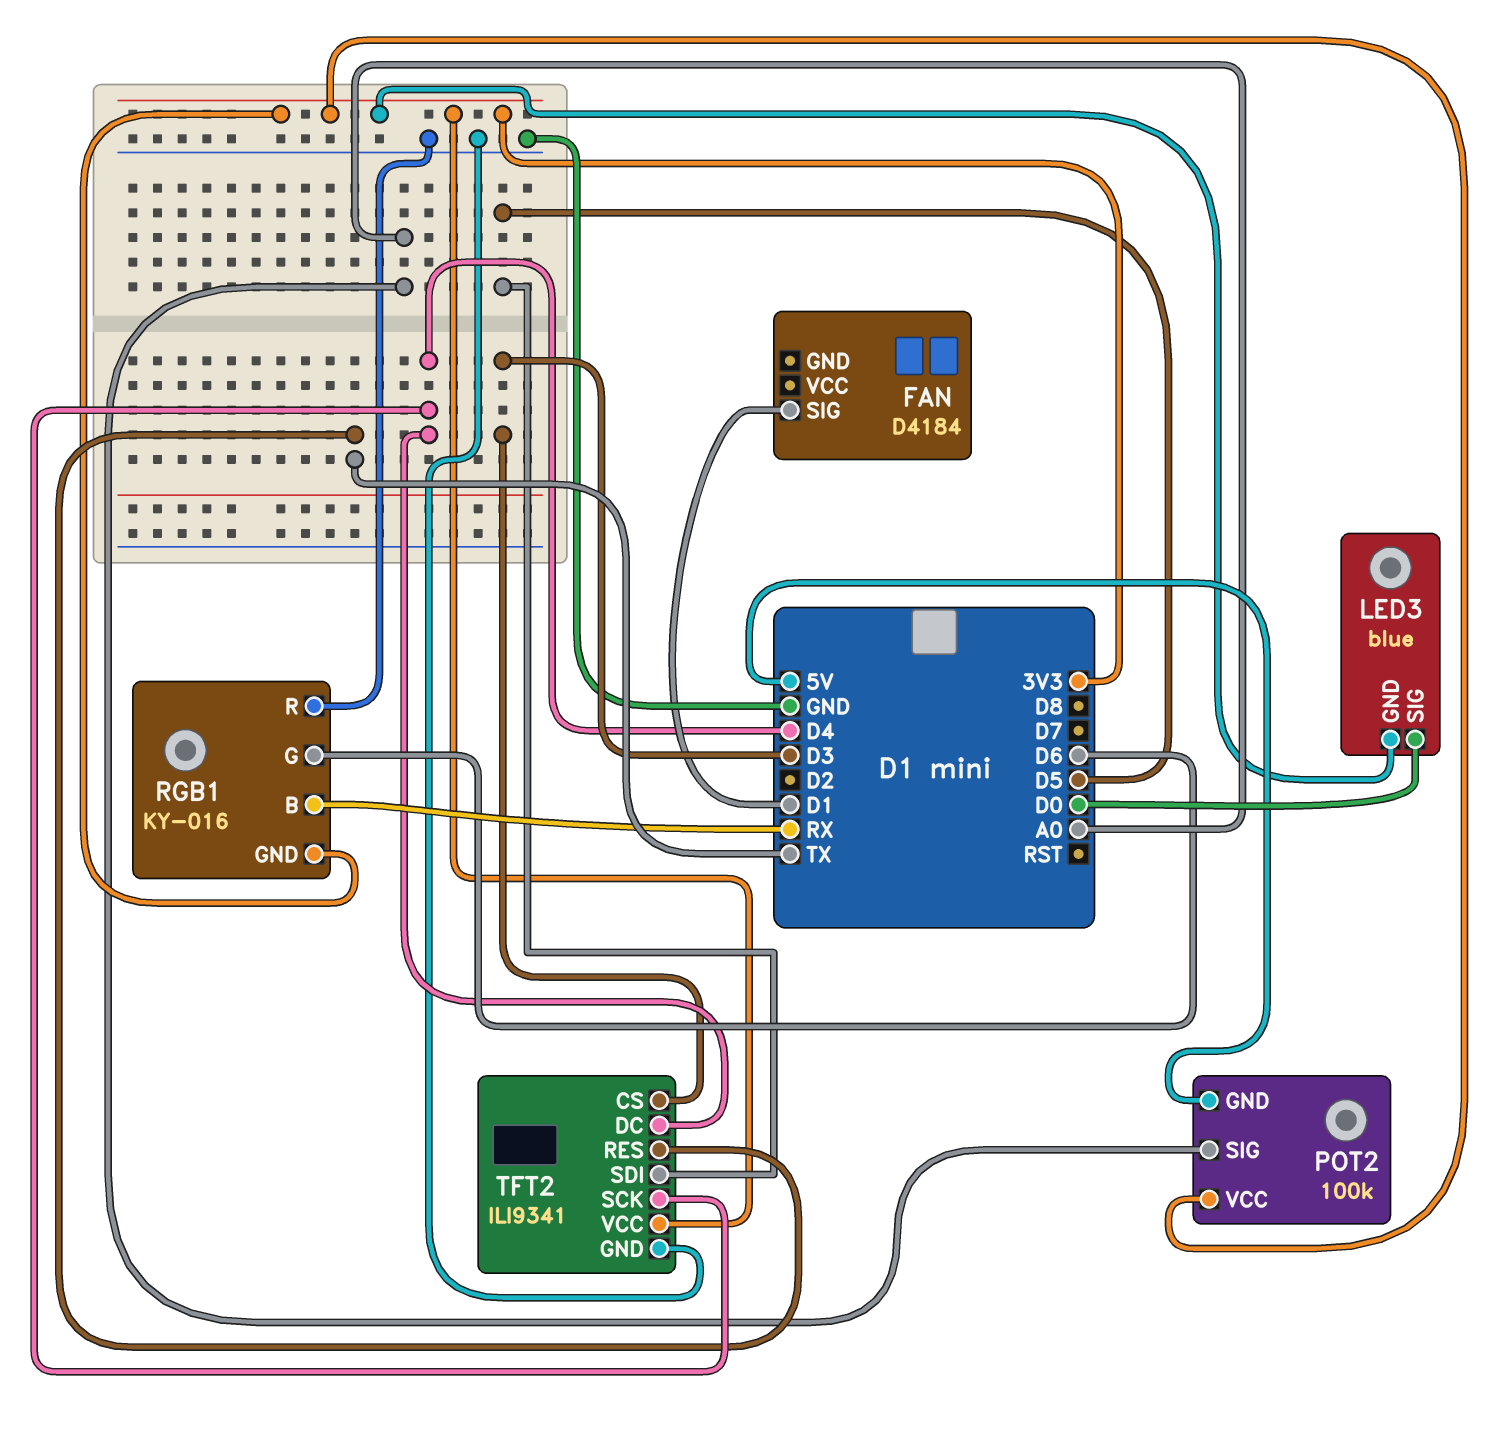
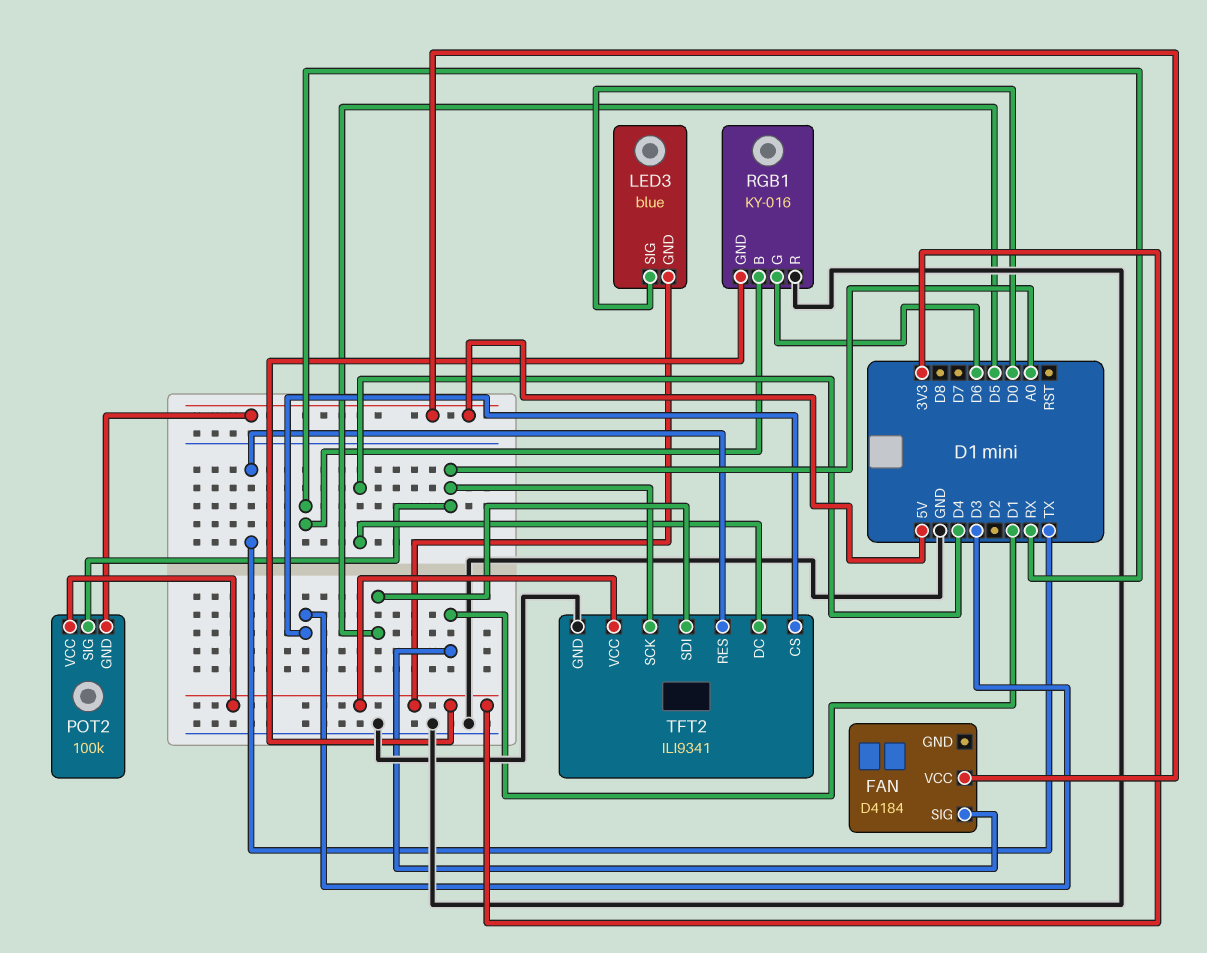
FAN pin VCC: none -> 5V
TFT2 pin SCK: D4 -> A0

